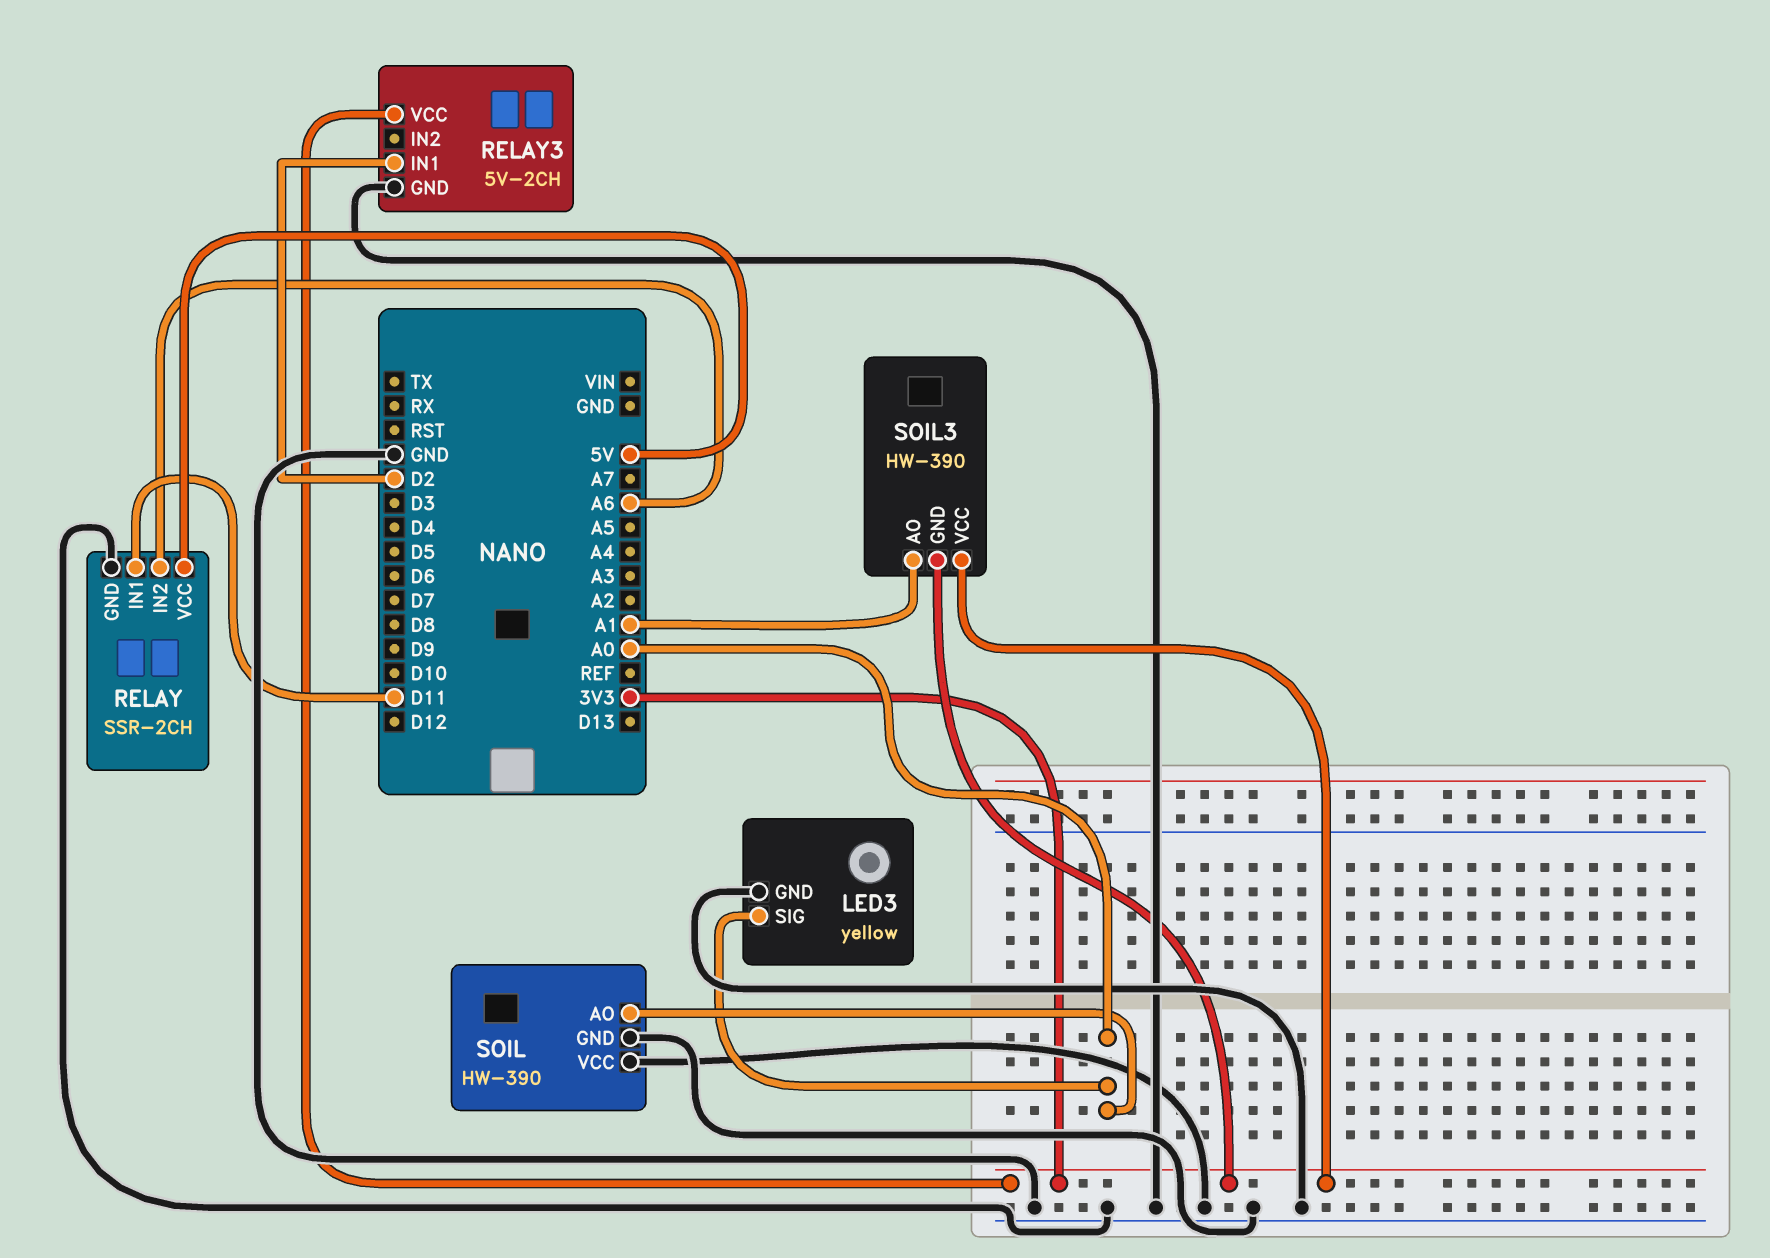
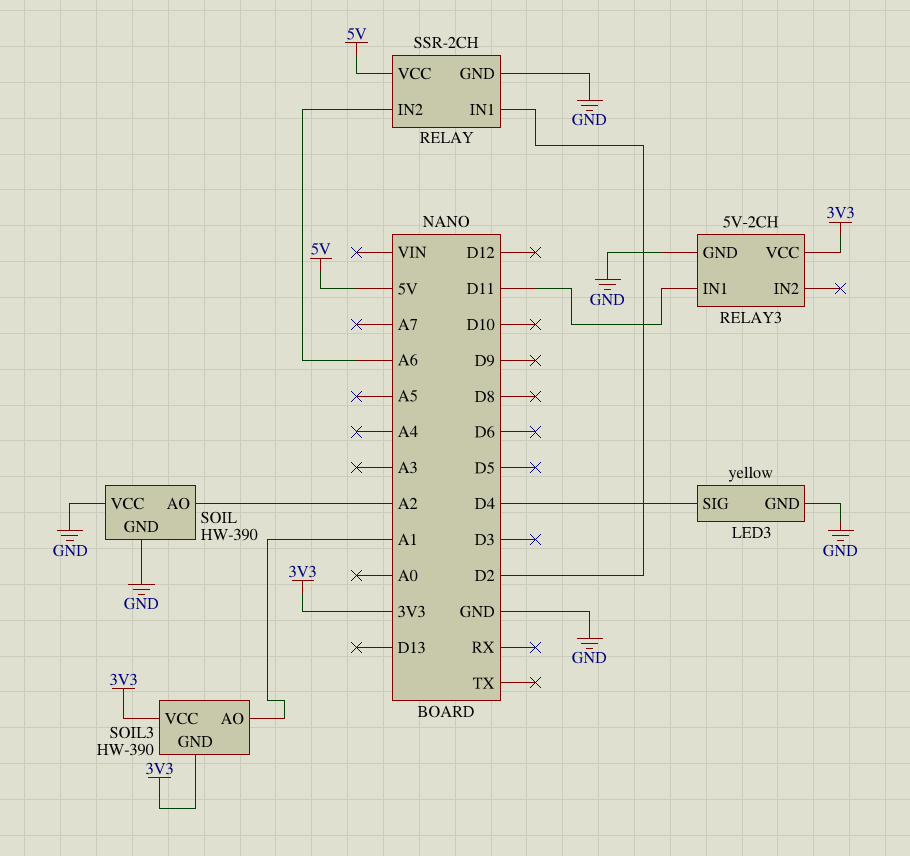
LED3 pin SIG: A0 -> D4
RELAY pin IN1: D11 -> D2
RELAY3 pin IN1: D2 -> D11
SOIL pin AO: A0 -> A2

